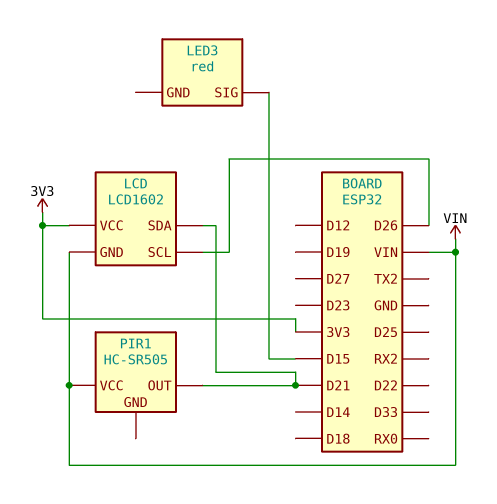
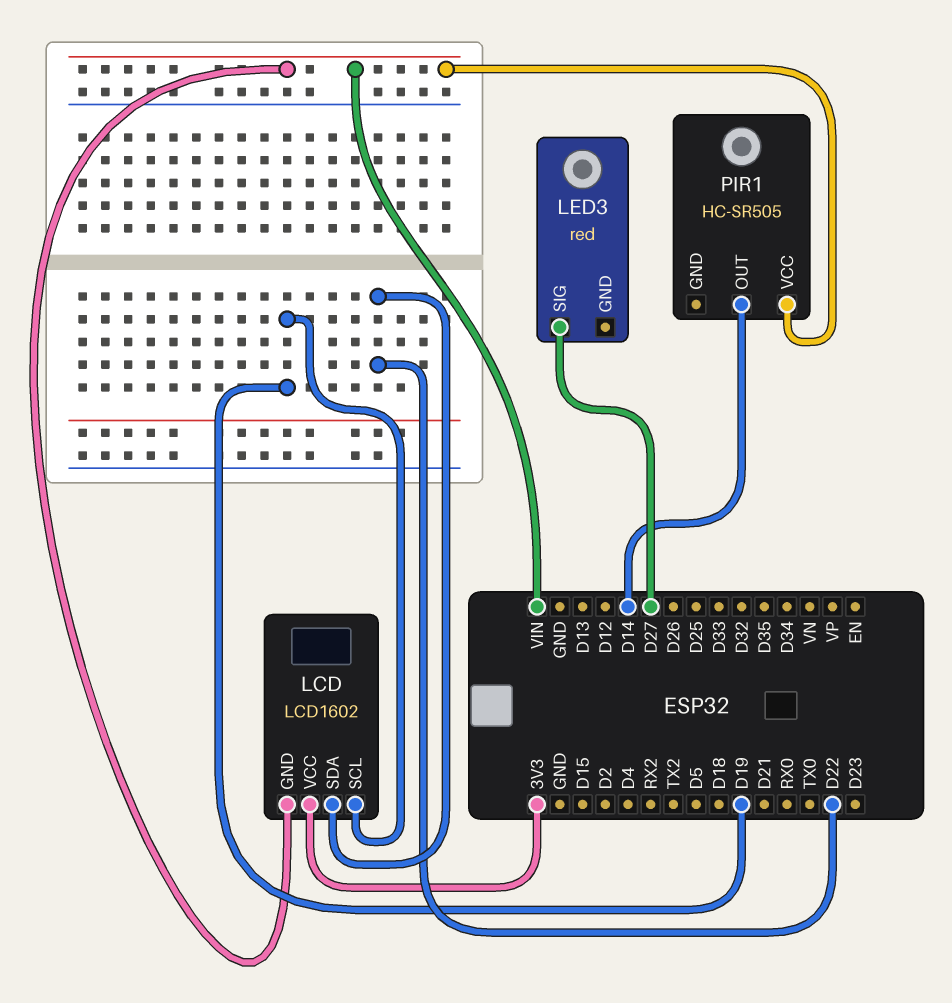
LCD pin SCL: D26 -> D19
LCD pin SDA: D21 -> D22
LED3 pin SIG: D15 -> D27
PIR1 pin OUT: D21 -> D14

